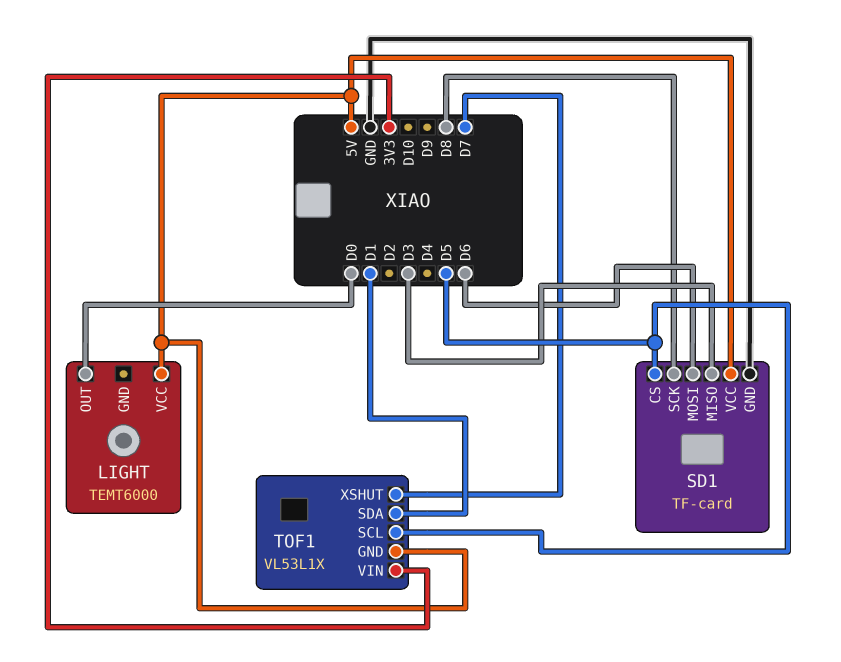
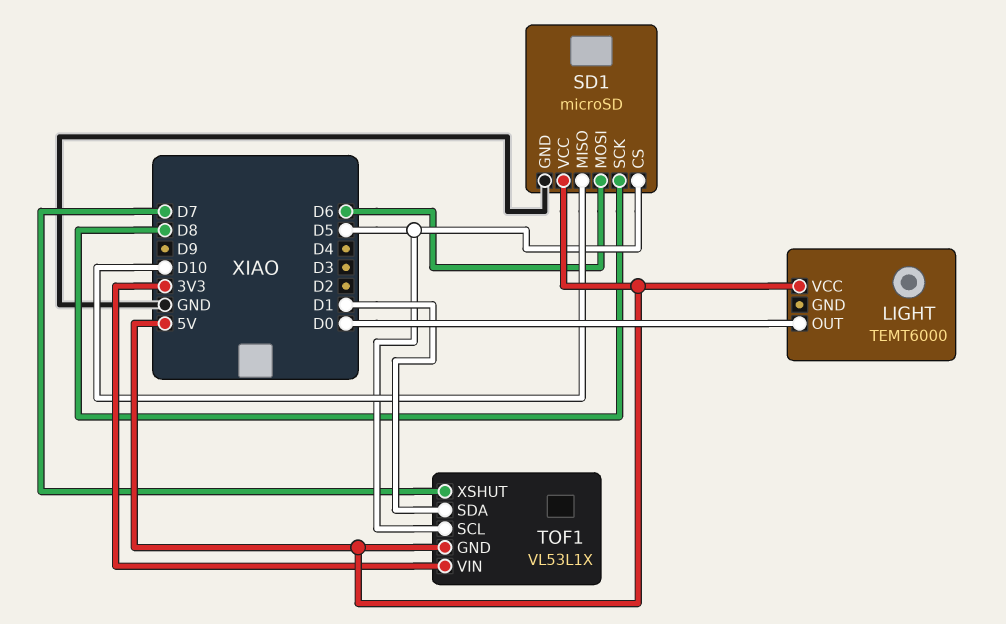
SD1: TF-card -> microSD
SD1 pin MISO: D3 -> D10

